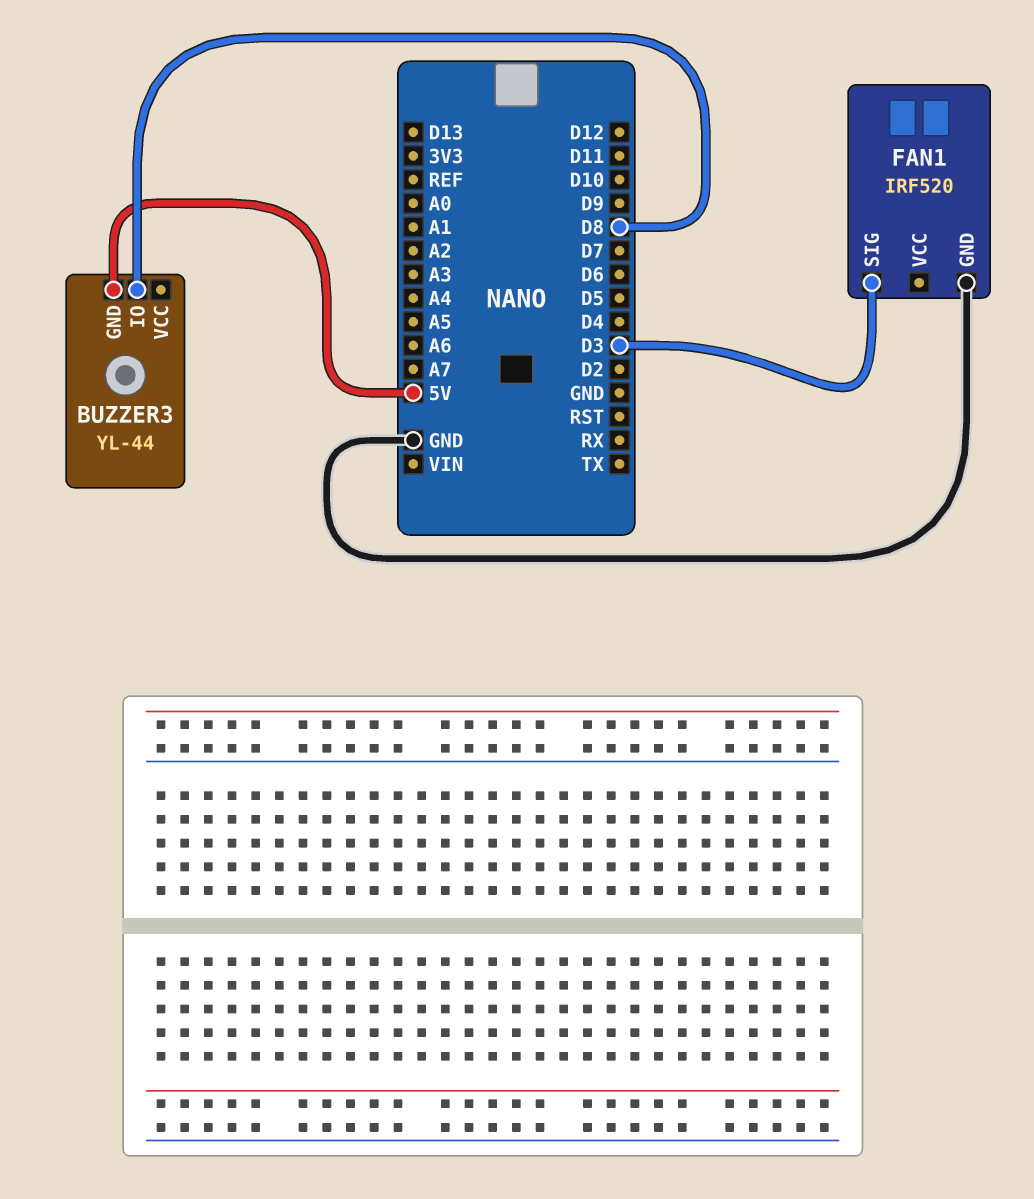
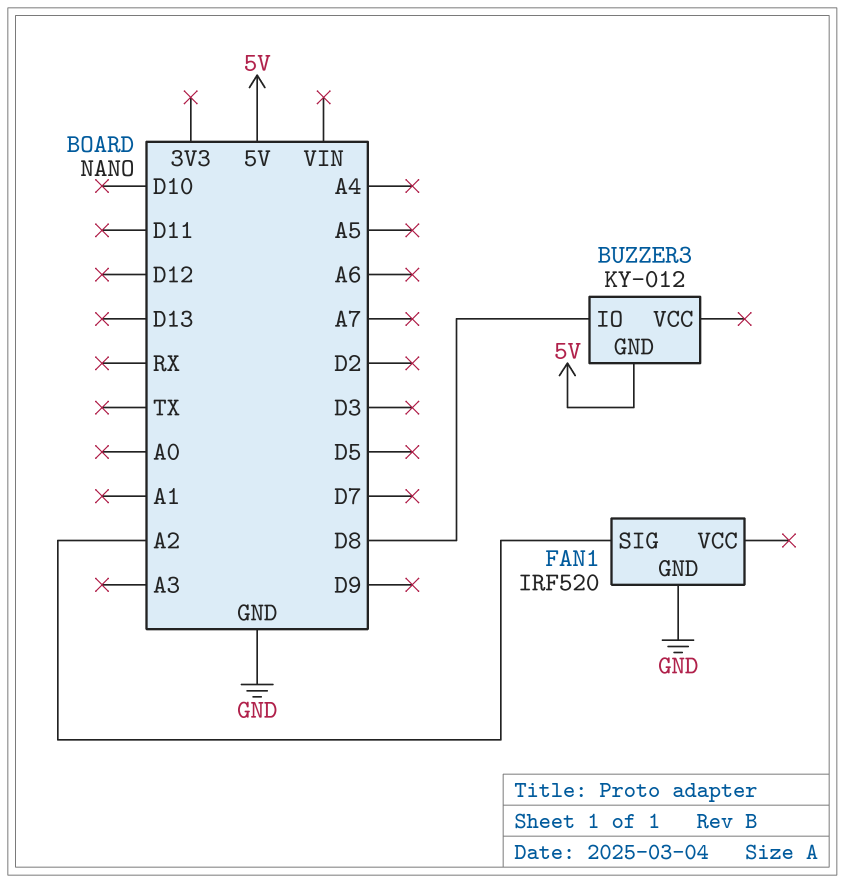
BUZZER3: YL-44 -> KY-012
FAN1 pin SIG: D3 -> A2

